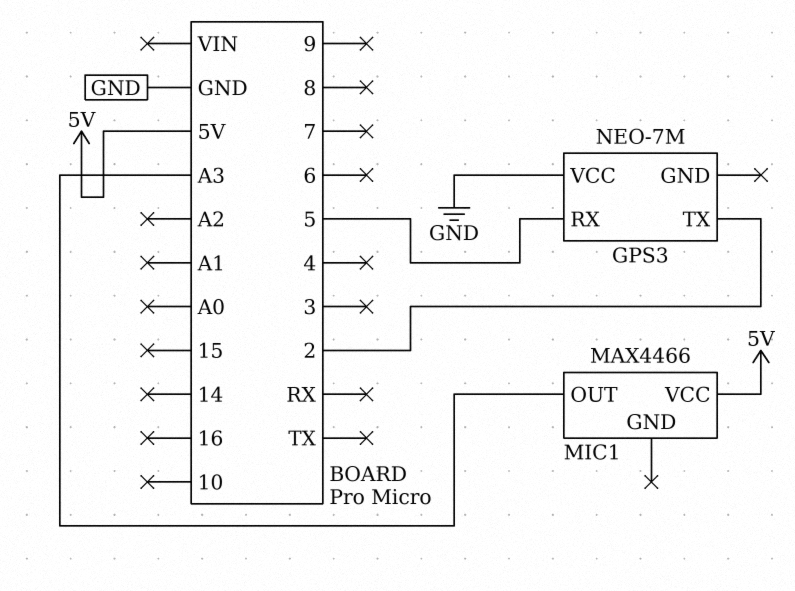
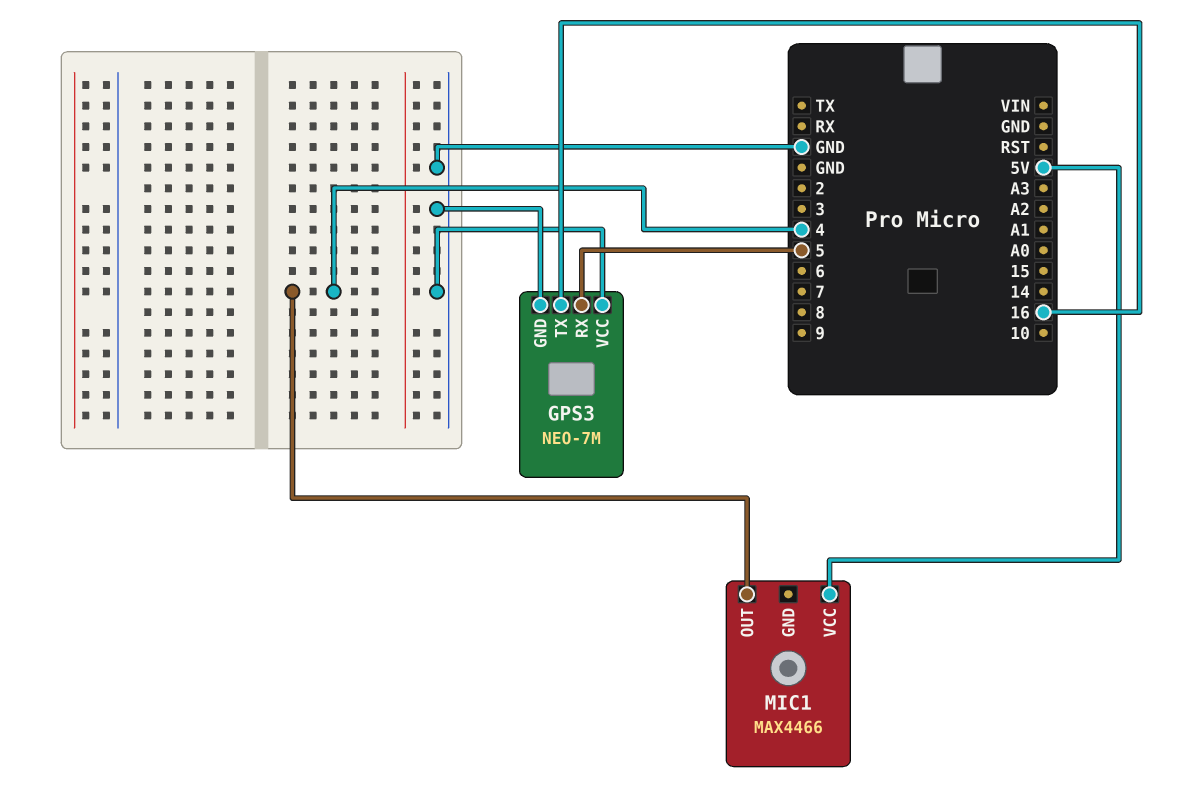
GPS3 pin GND: none -> GND
GPS3 pin TX: 2 -> 16
MIC1 pin OUT: A3 -> 4

